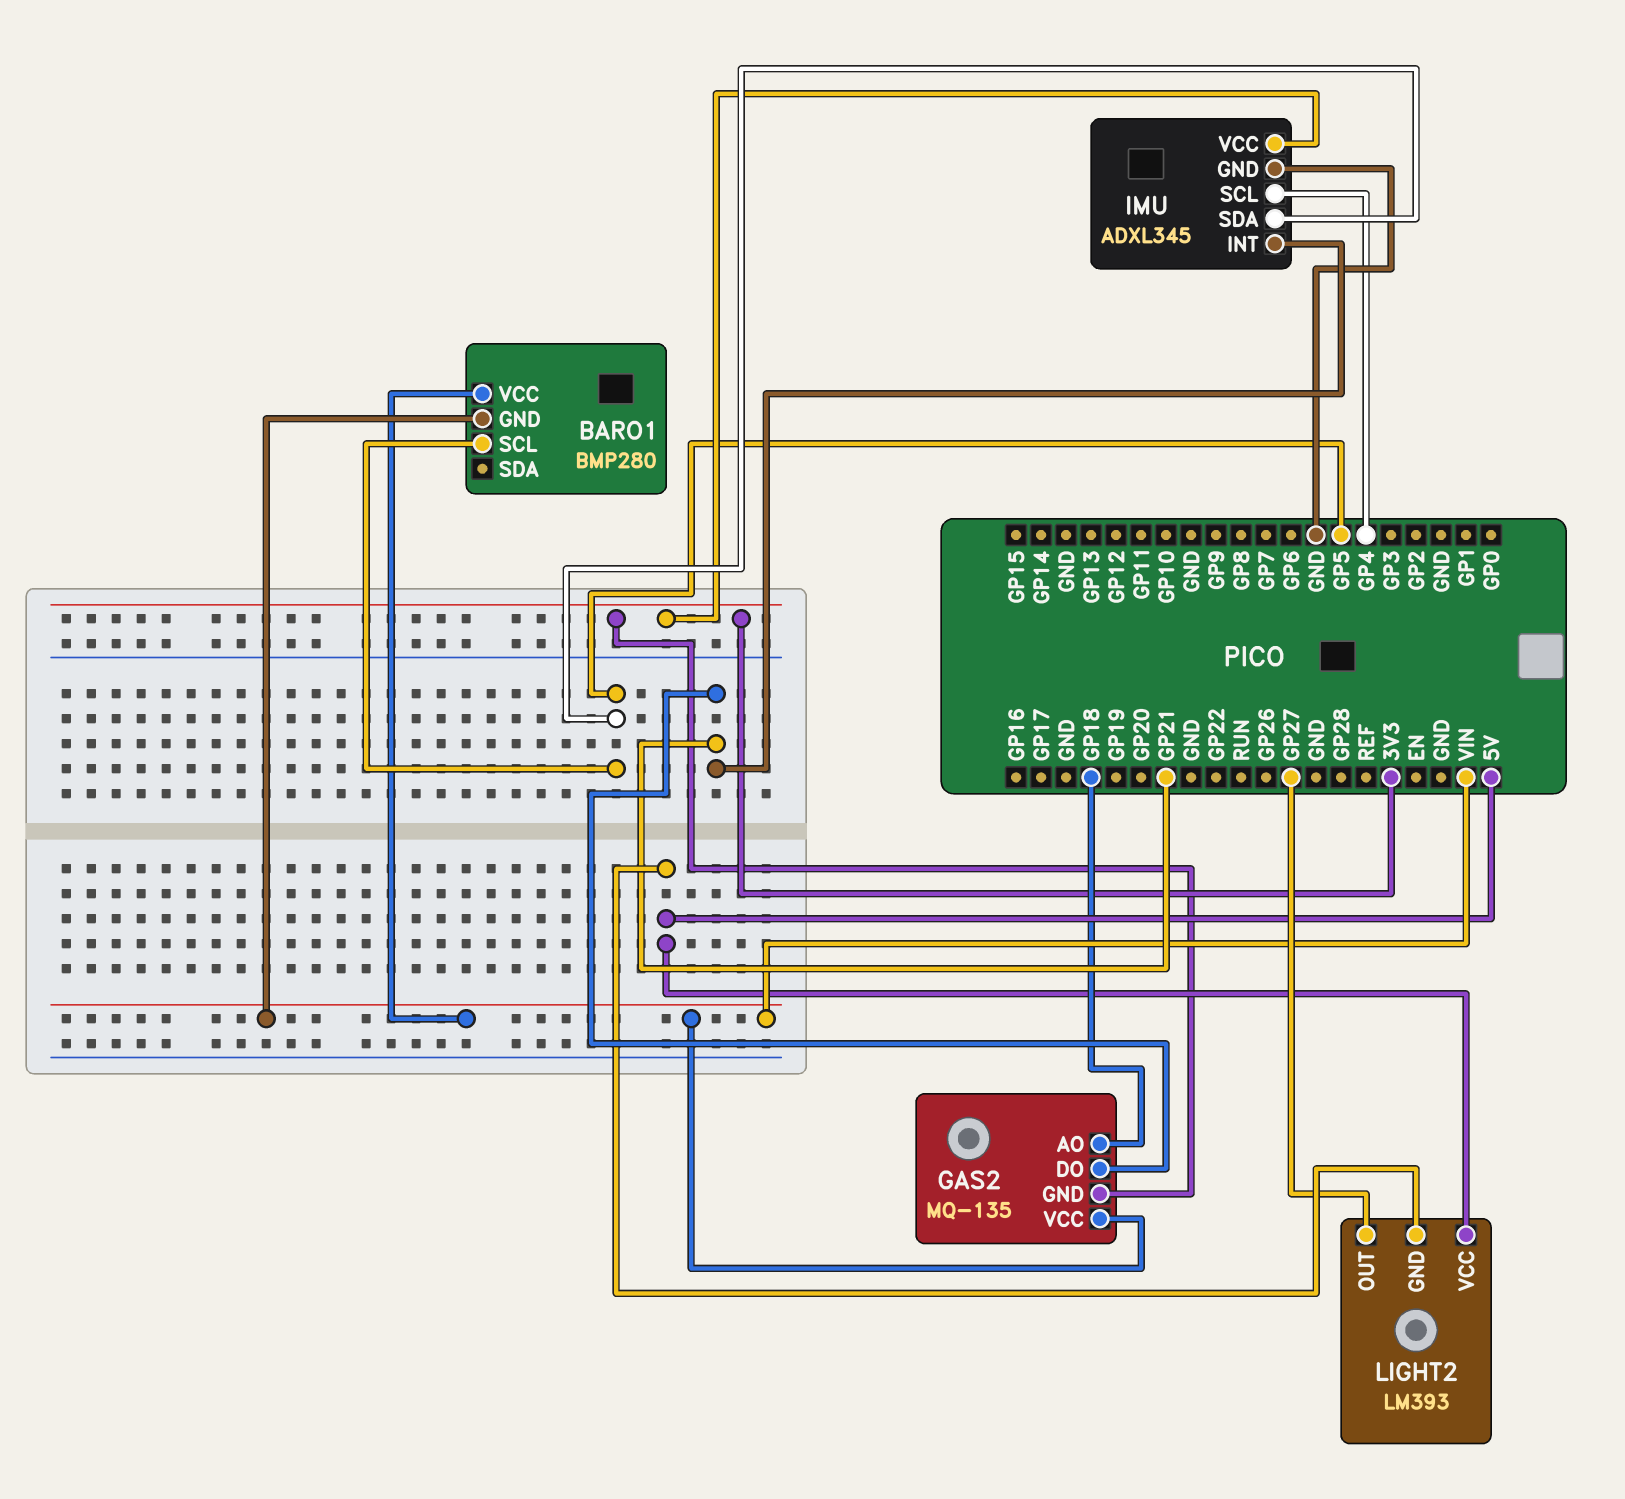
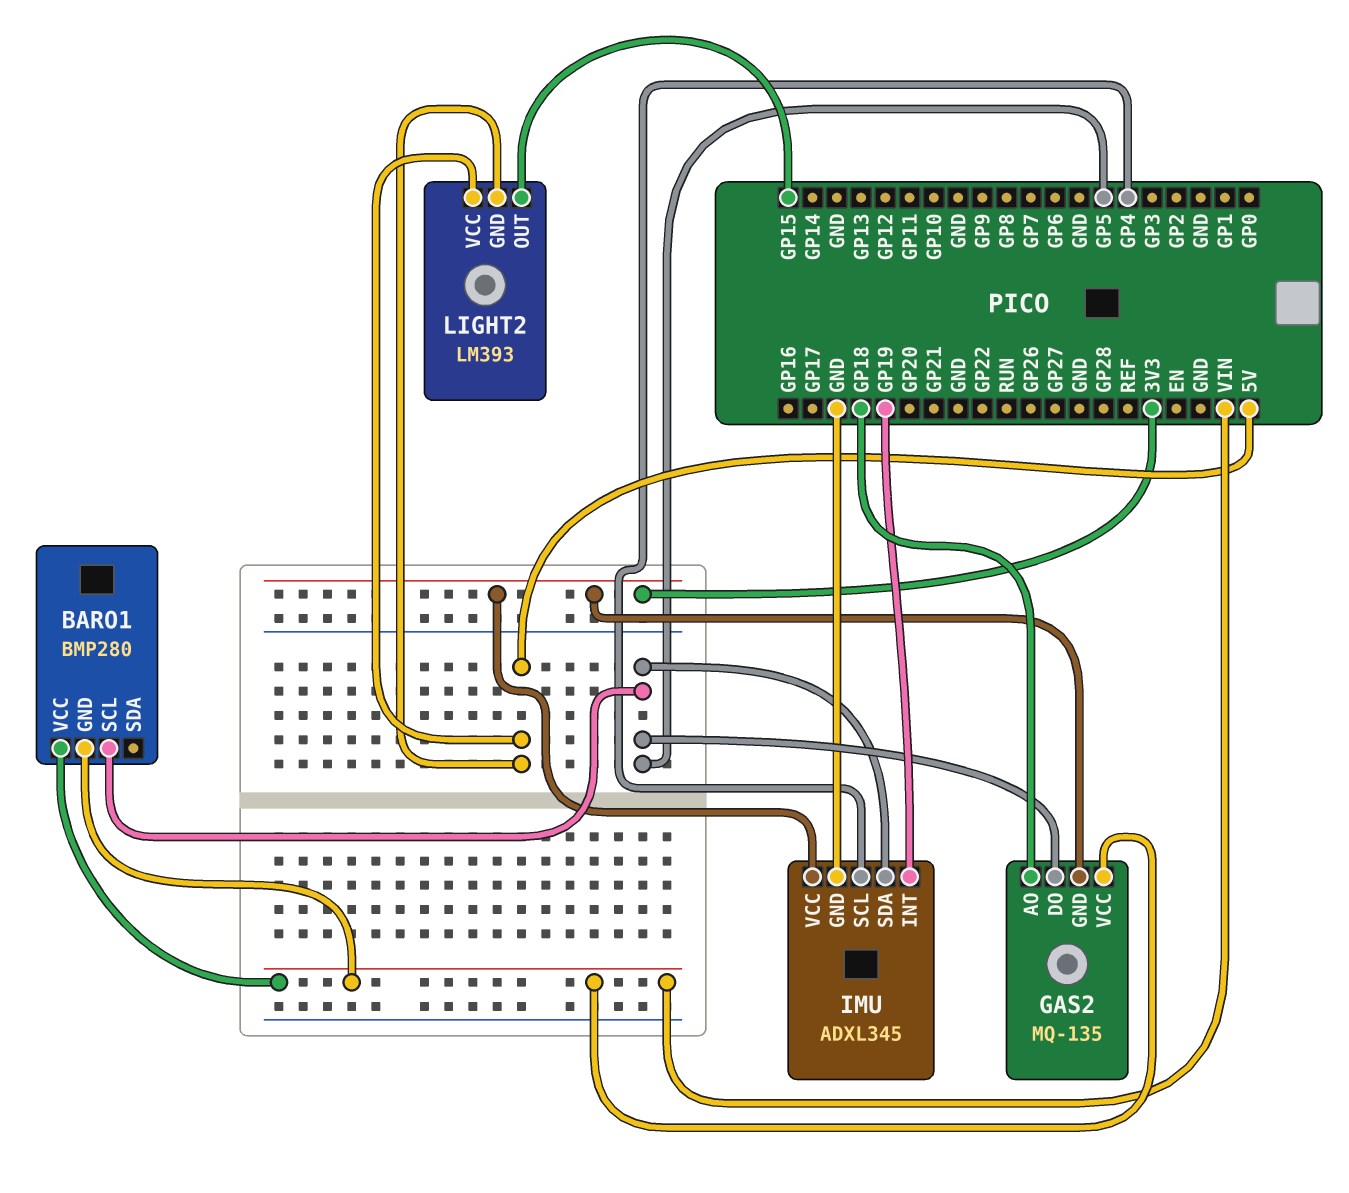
GAS2 pin DO: GP21 -> GP5
IMU pin INT: GP21 -> GP19
LIGHT2 pin OUT: GP27 -> GP15

